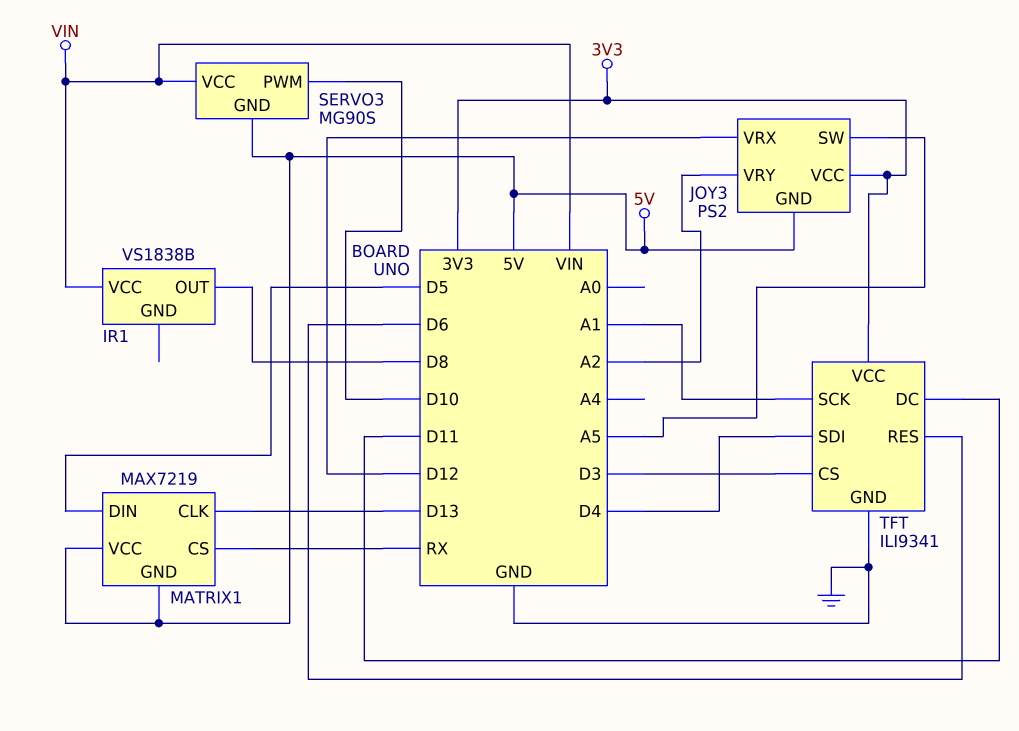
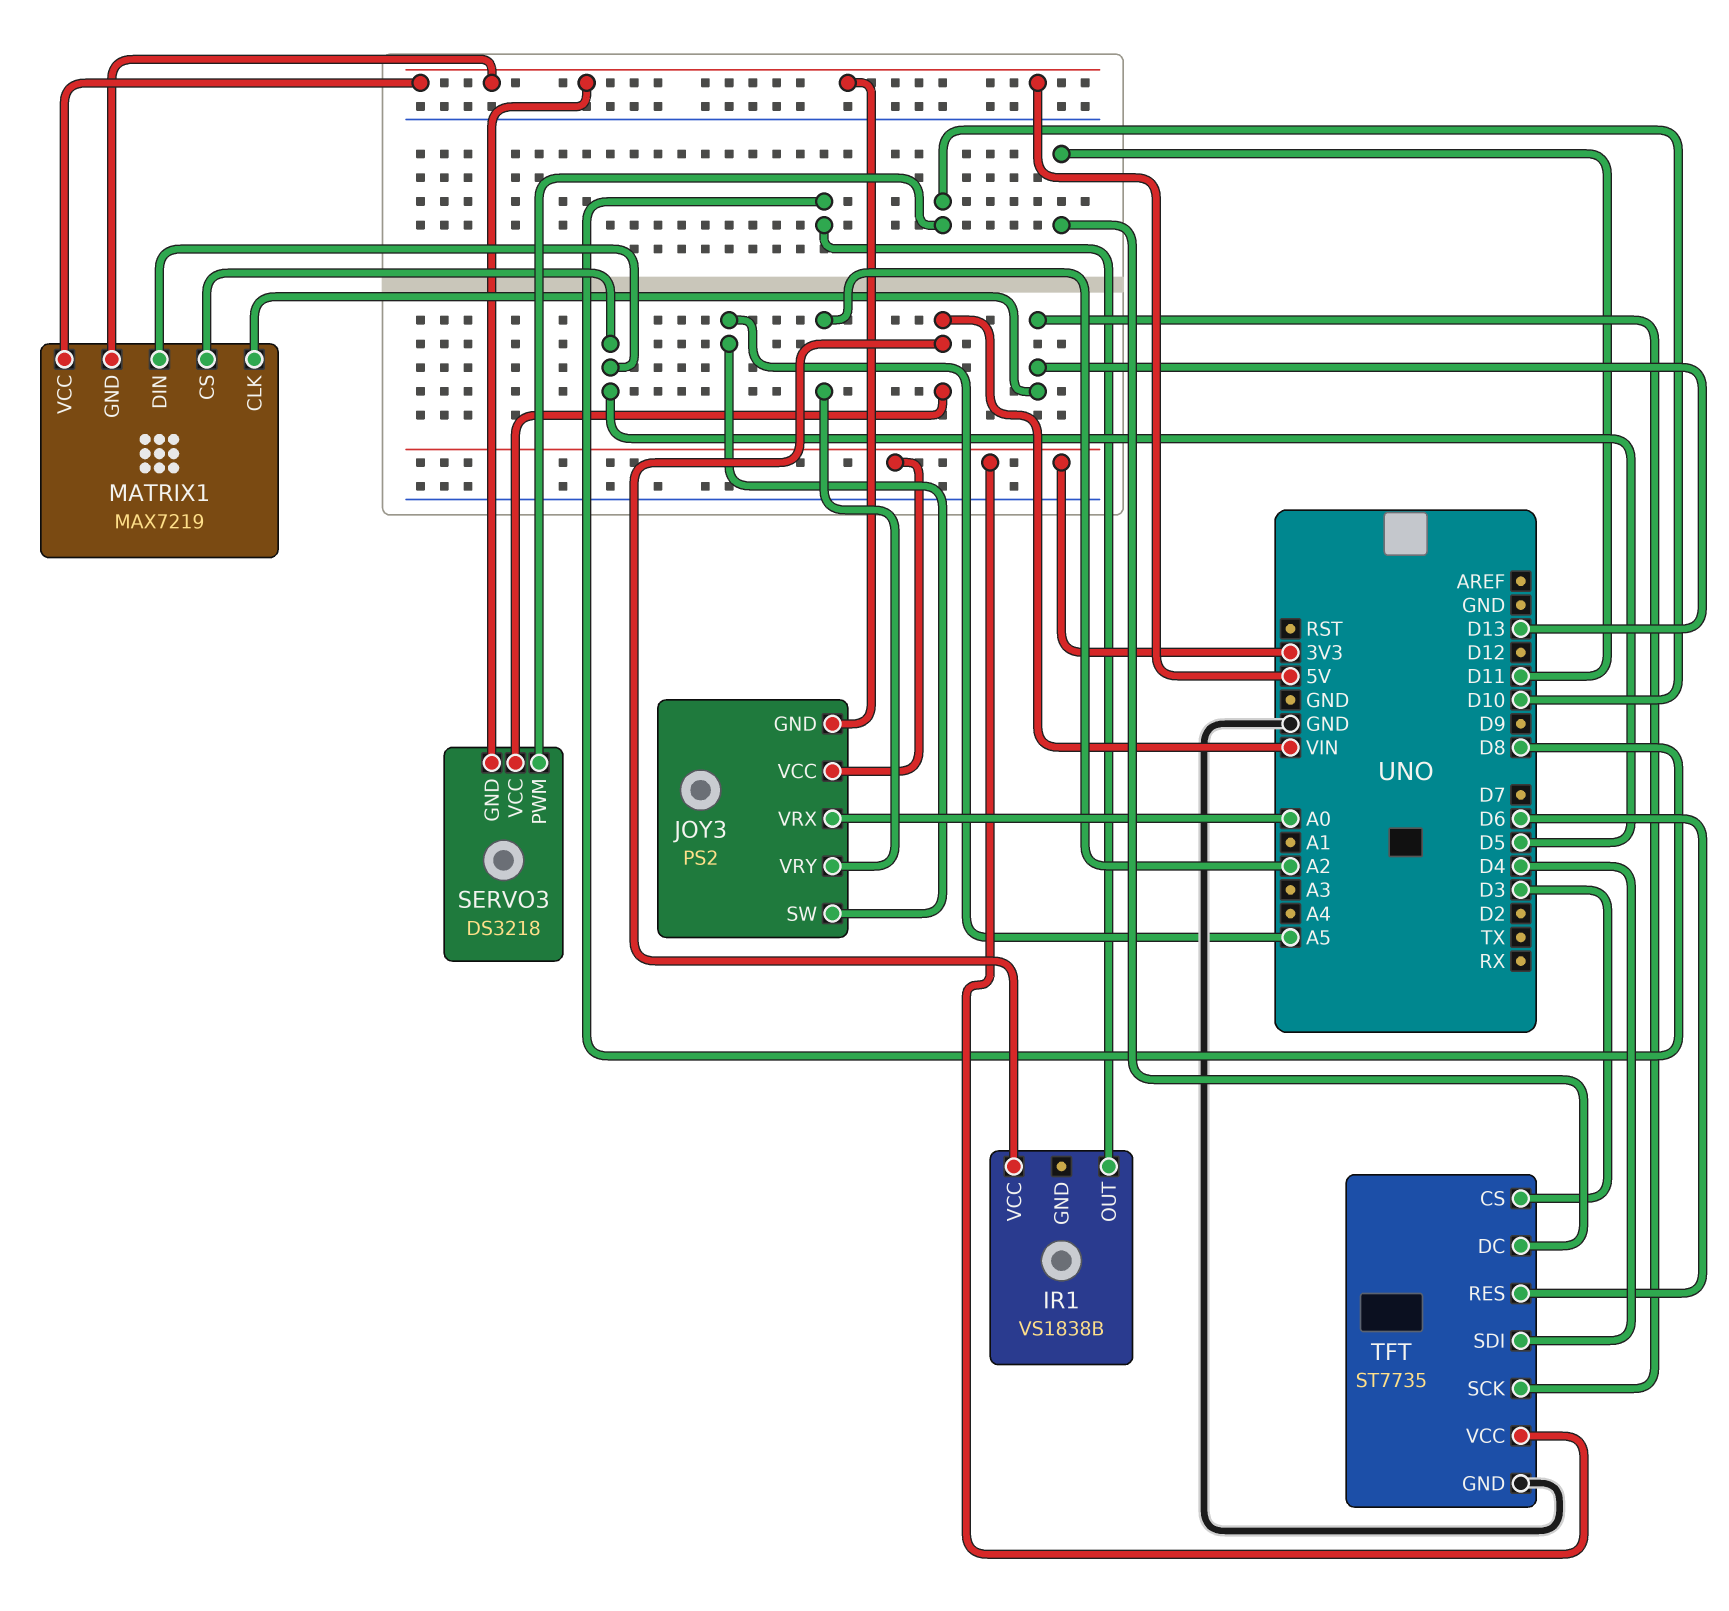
JOY3 pin VRX: D12 -> A0
MATRIX1 pin CS: RX -> D5
SERVO3: MG90S -> DS3218
TFT: ILI9341 -> ST7735
TFT pin SCK: A1 -> D13

